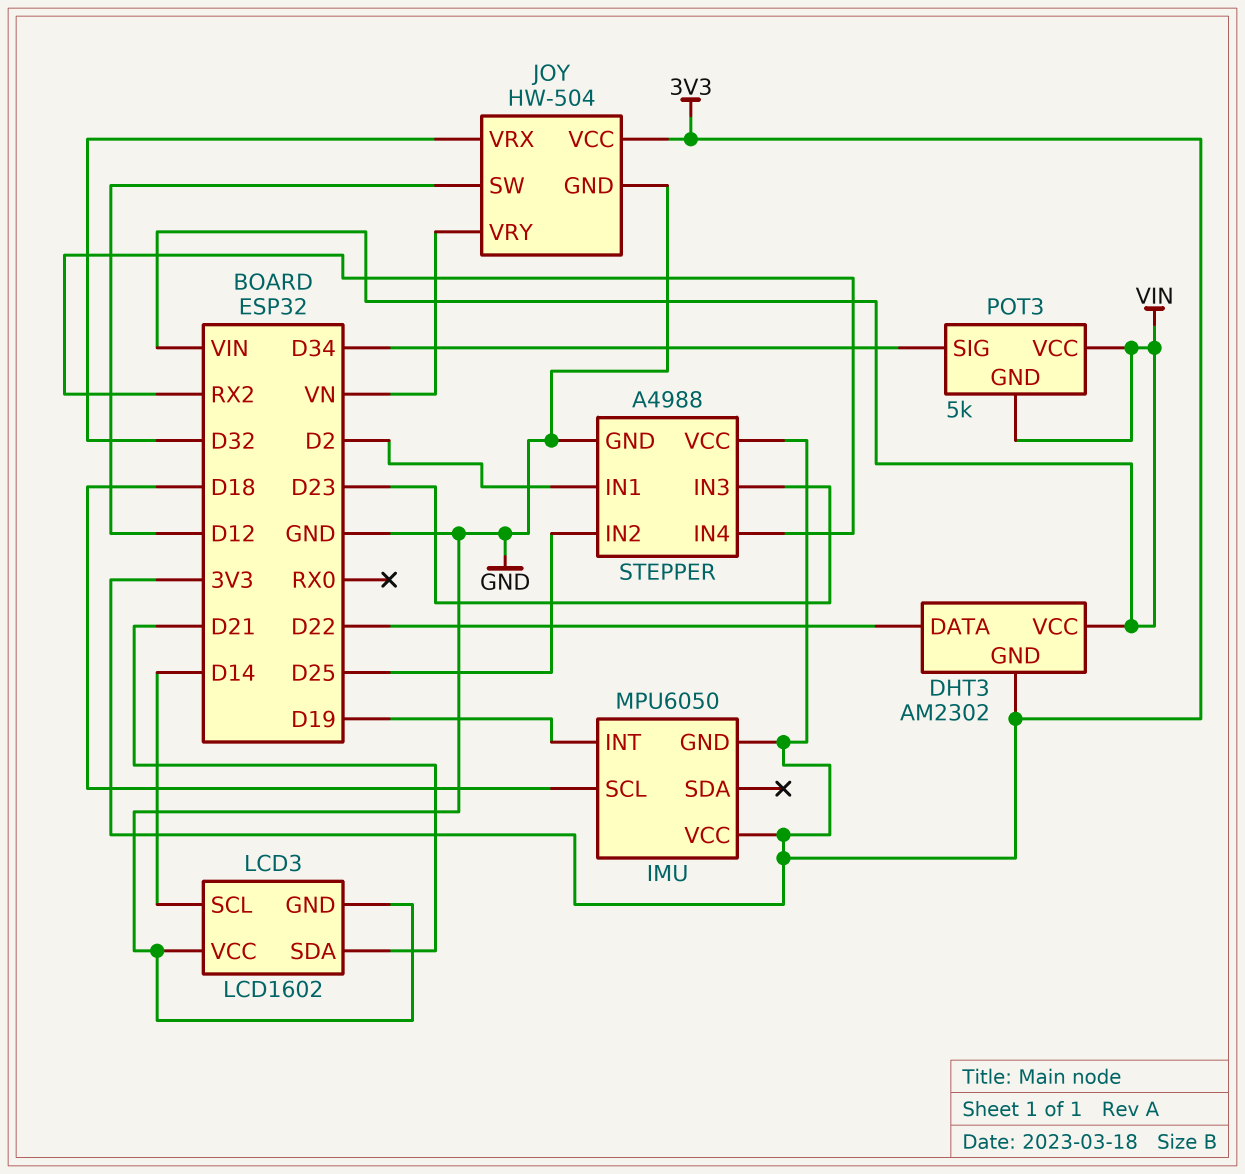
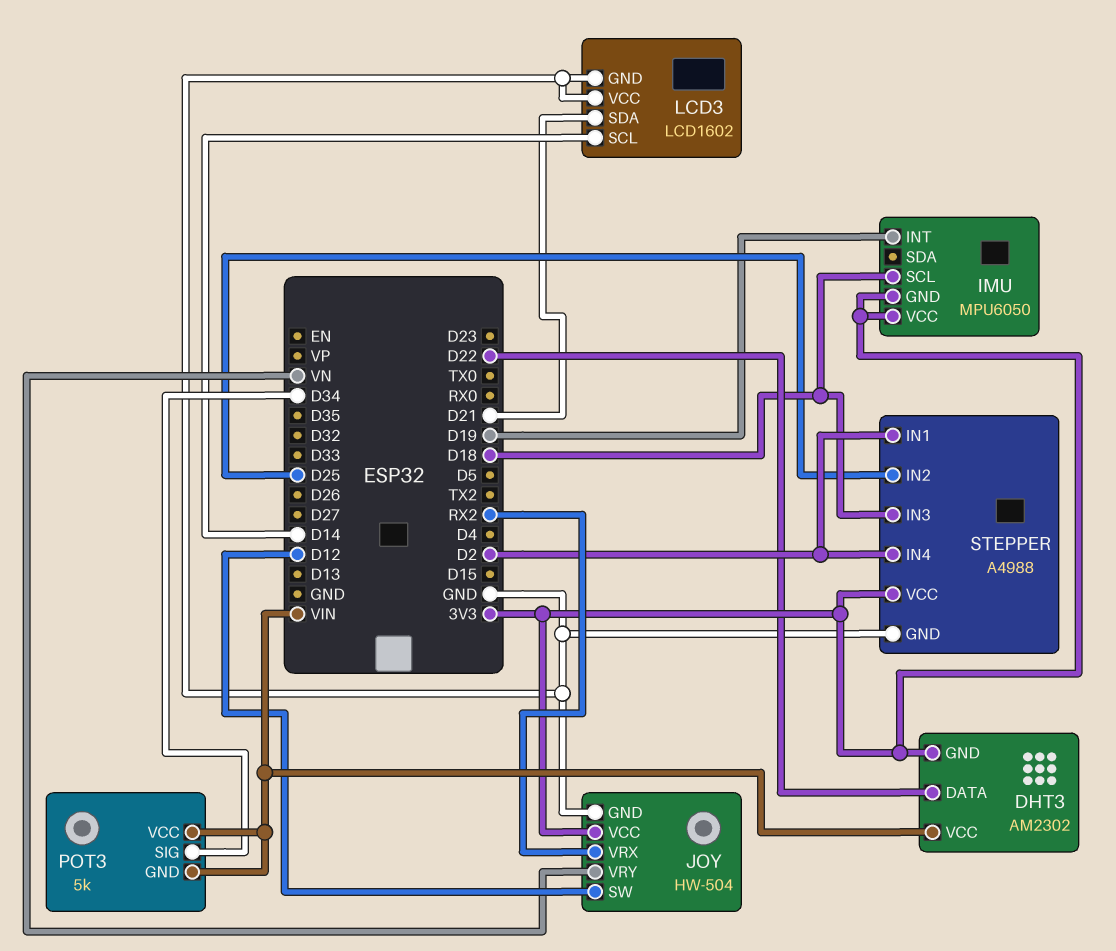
JOY pin VRX: D32 -> RX2
STEPPER pin IN3: D23 -> D18
STEPPER pin IN4: RX2 -> D2

